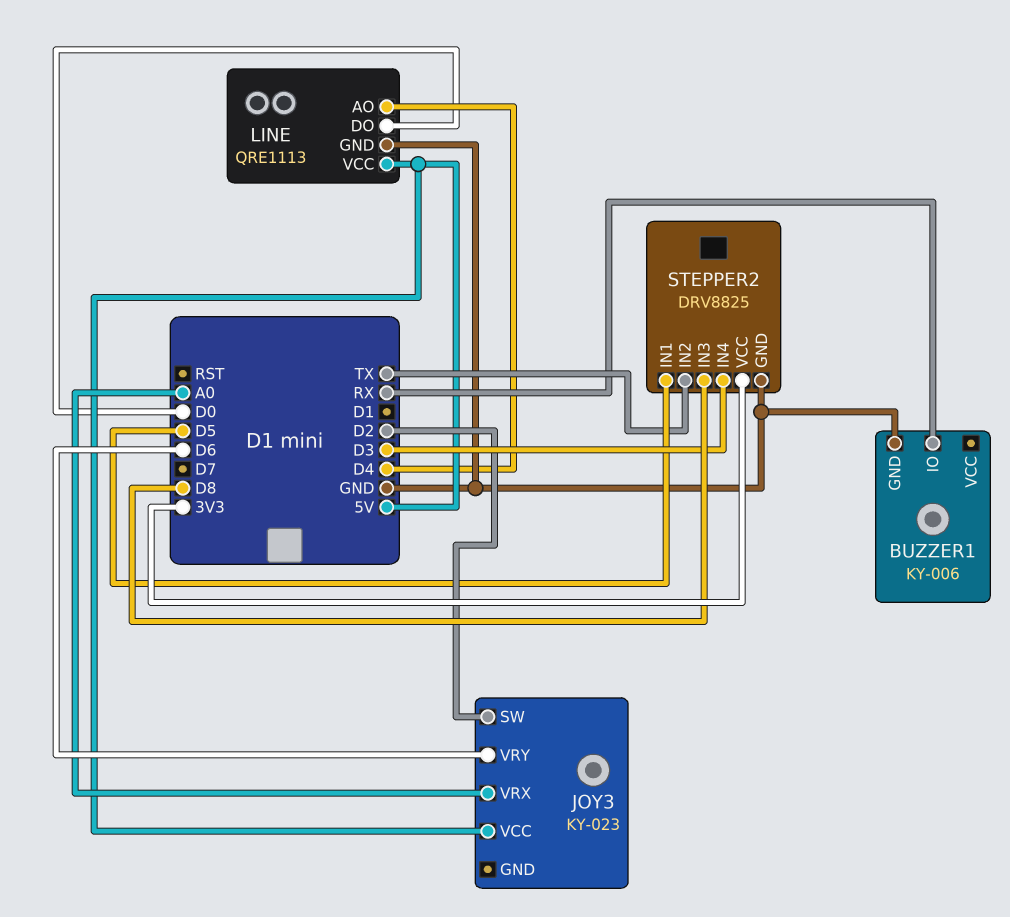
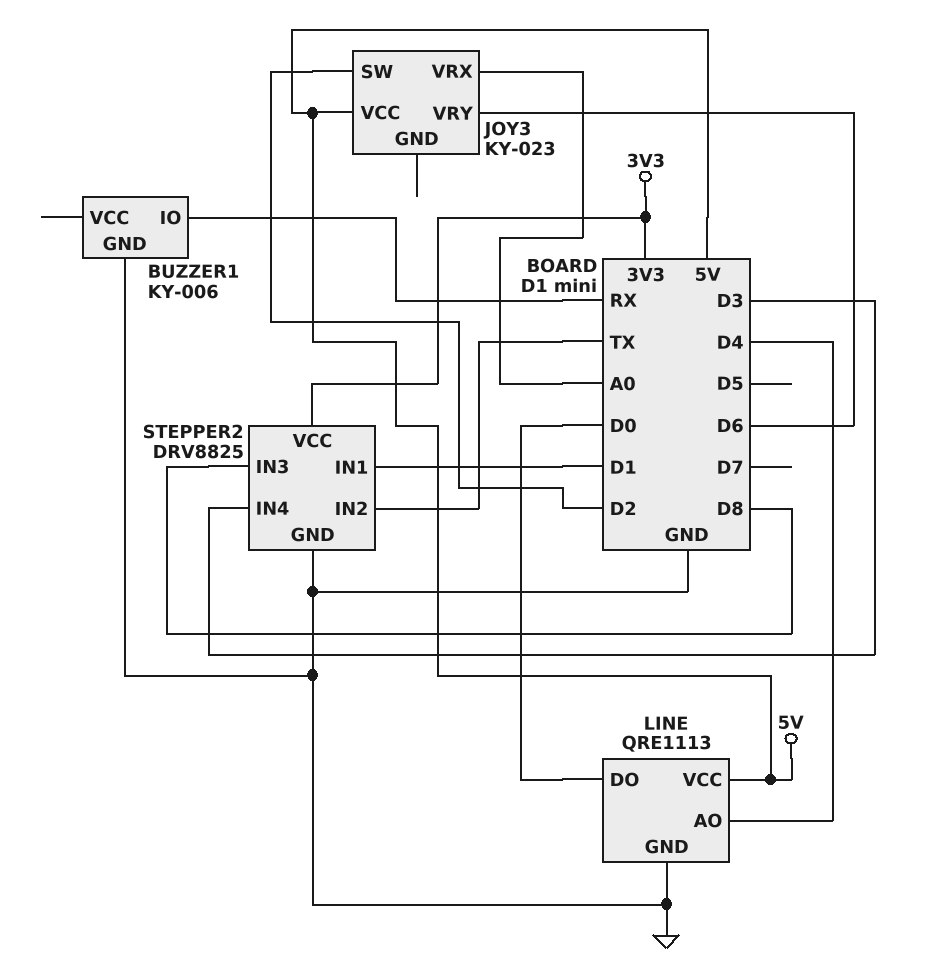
STEPPER2 pin IN1: D5 -> D1

